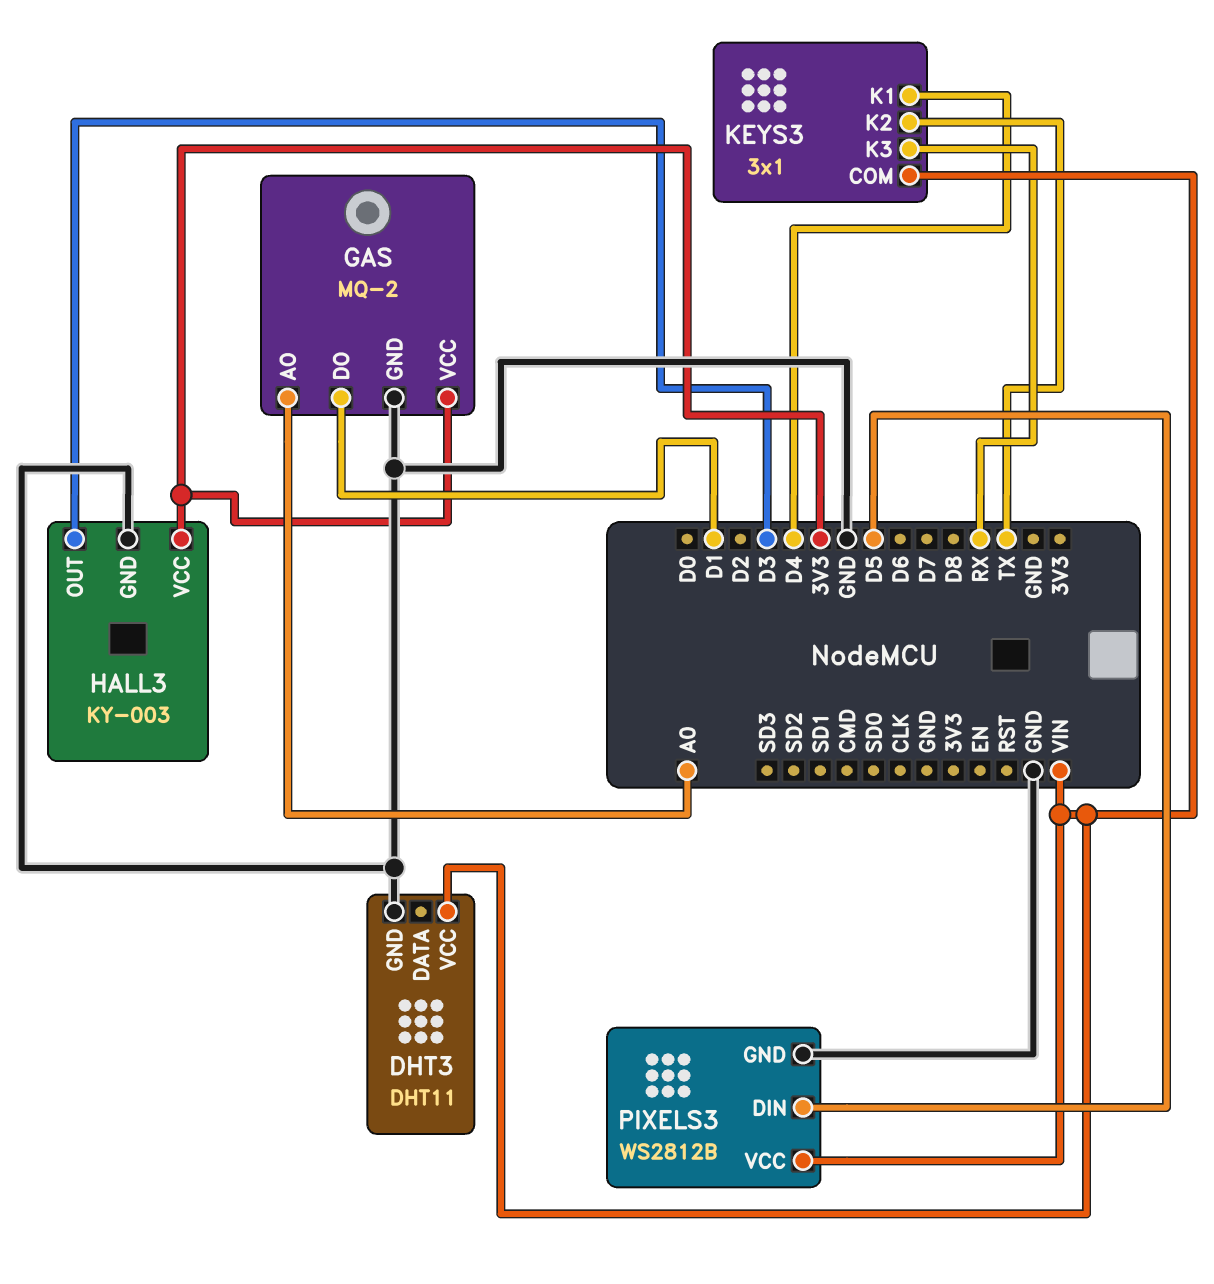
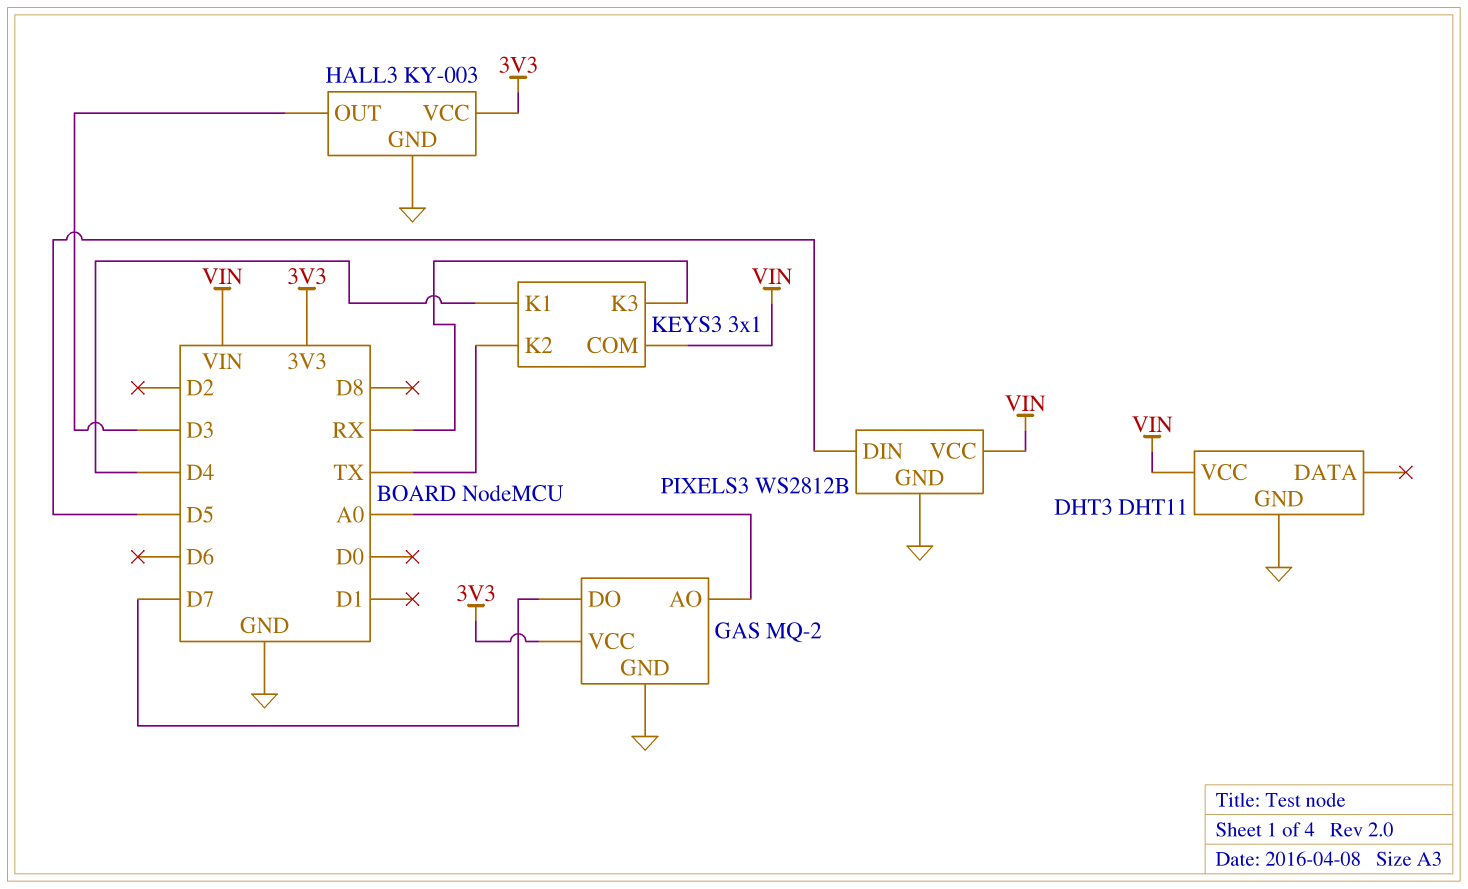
GAS pin DO: D1 -> D7

